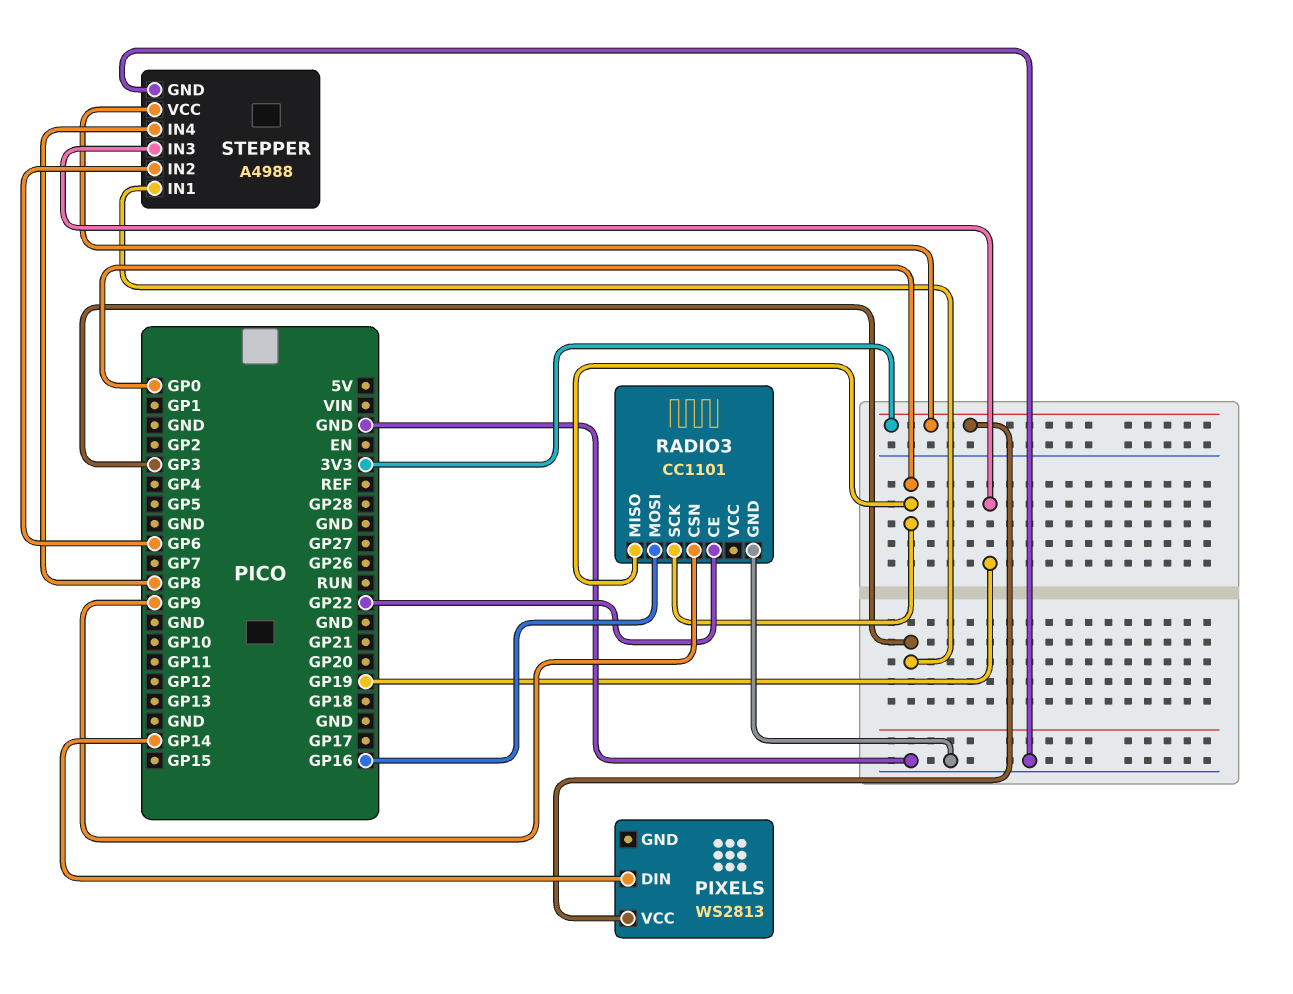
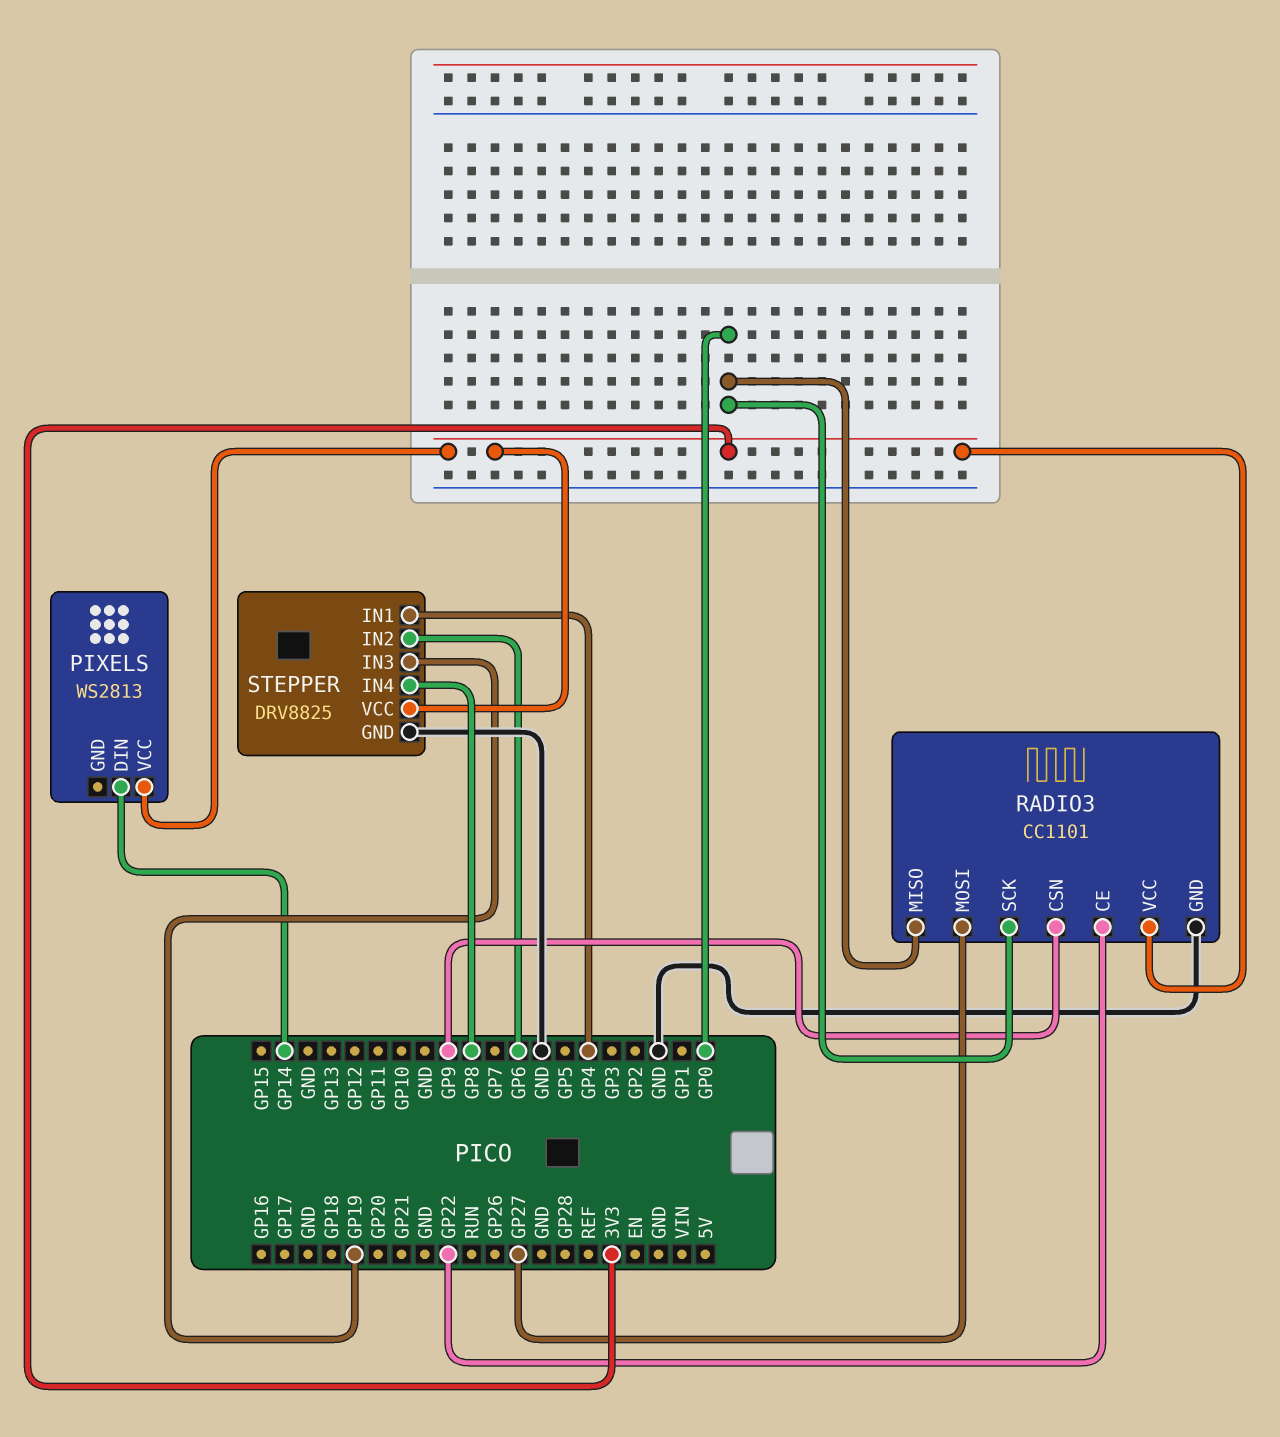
RADIO3 pin MOSI: GP16 -> GP27
RADIO3 pin VCC: none -> 3V3
STEPPER: A4988 -> DRV8825
STEPPER pin IN1: GP3 -> GP4

